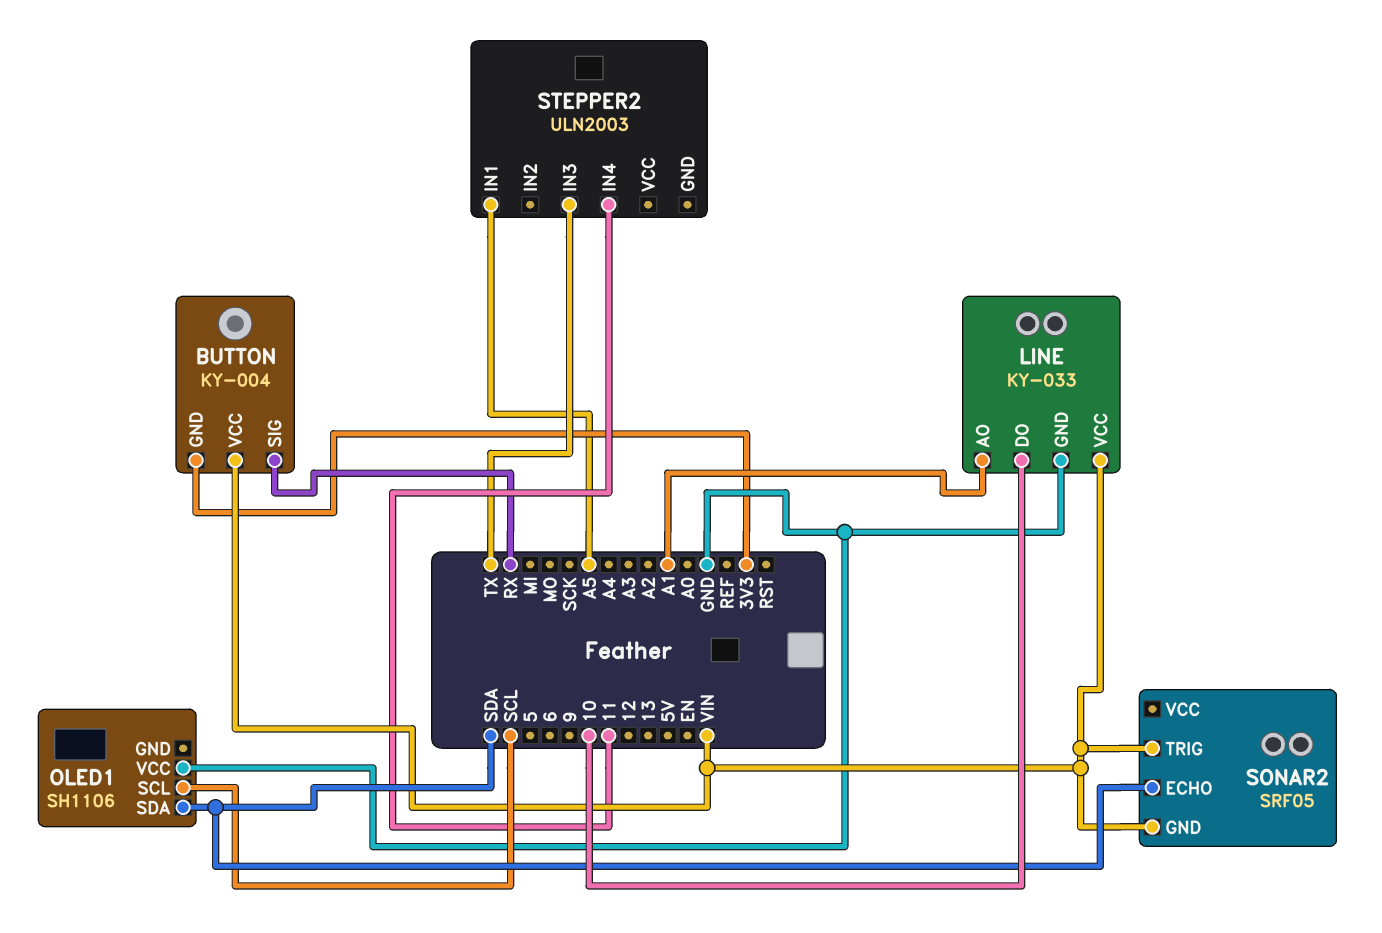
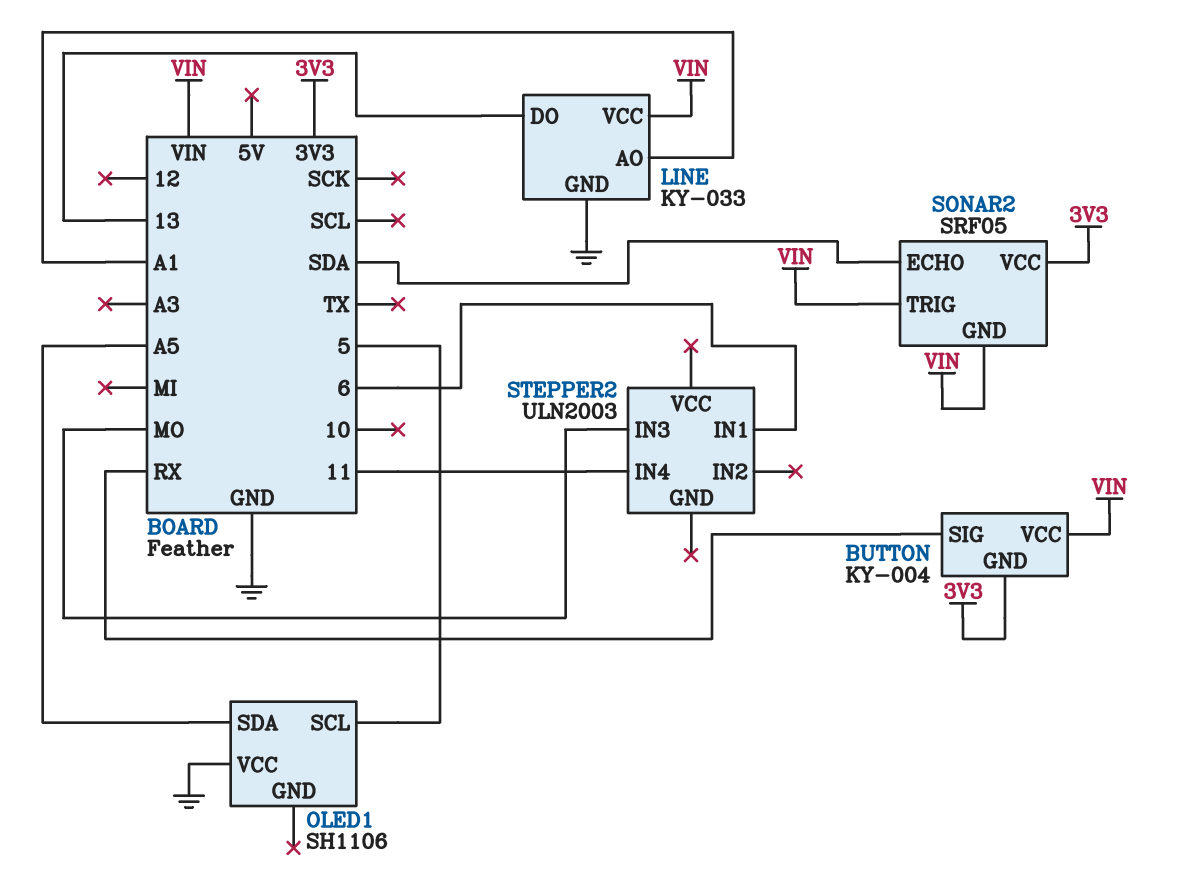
LINE pin DO: 10 -> 13
OLED1 pin SCL: SCL -> 5
OLED1 pin SDA: SDA -> A5
SONAR2 pin VCC: none -> 3V3
STEPPER2 pin IN1: A5 -> 6
STEPPER2 pin IN3: TX -> MO

